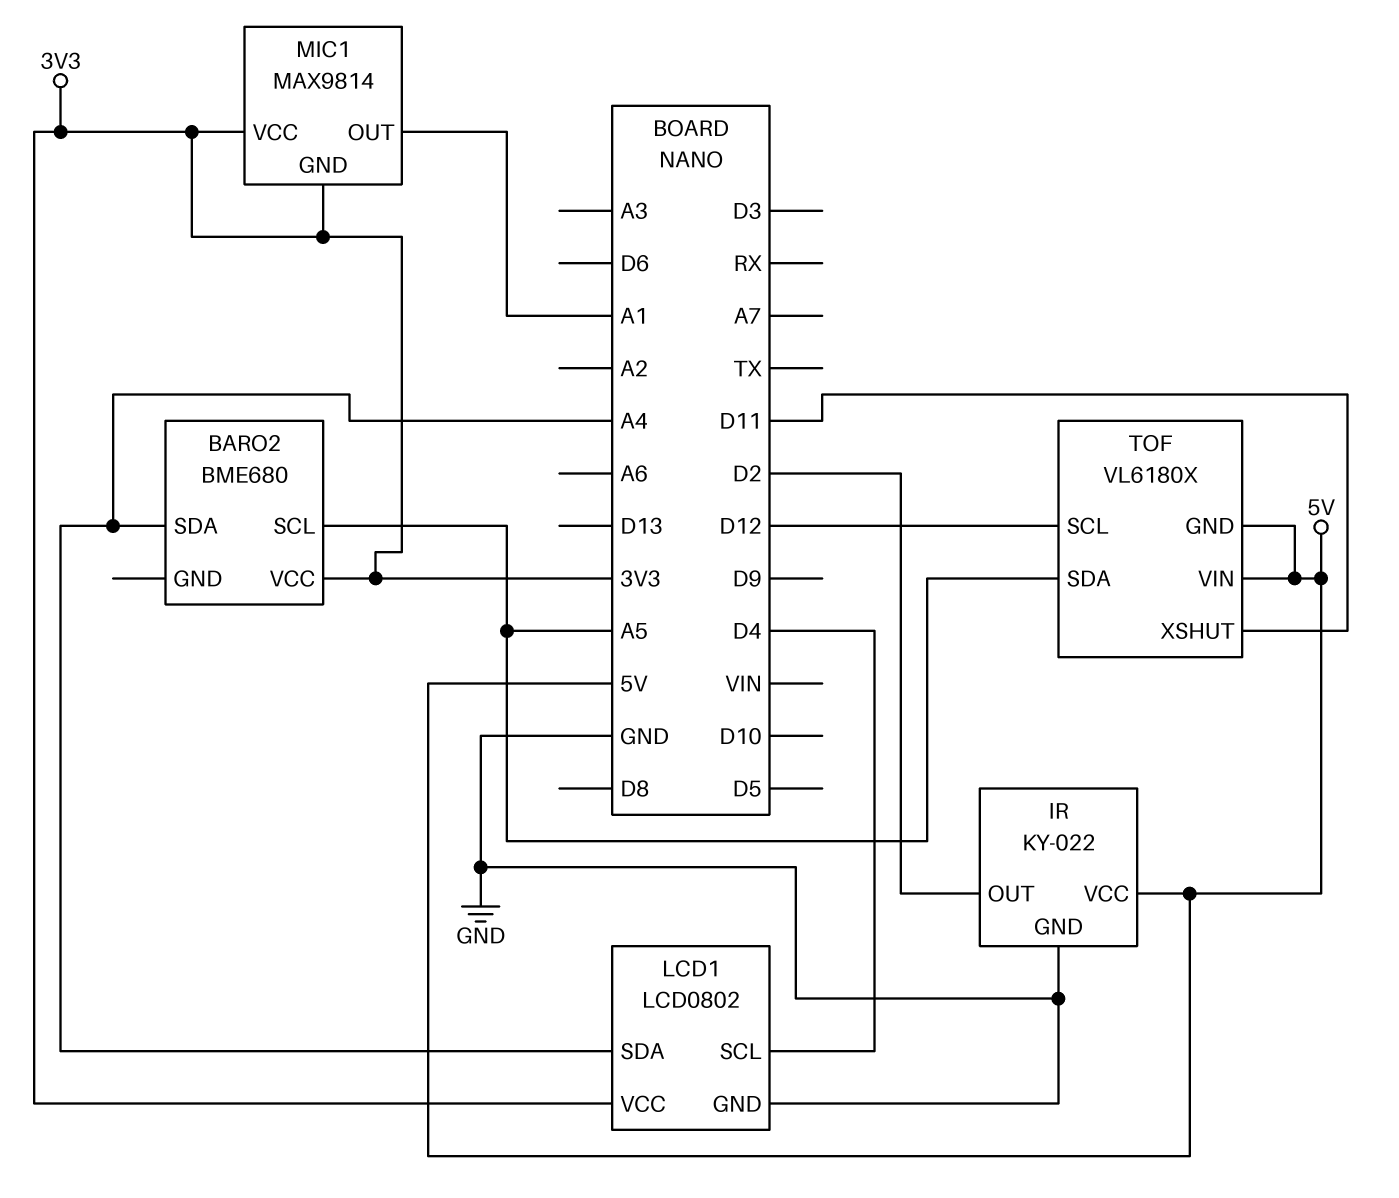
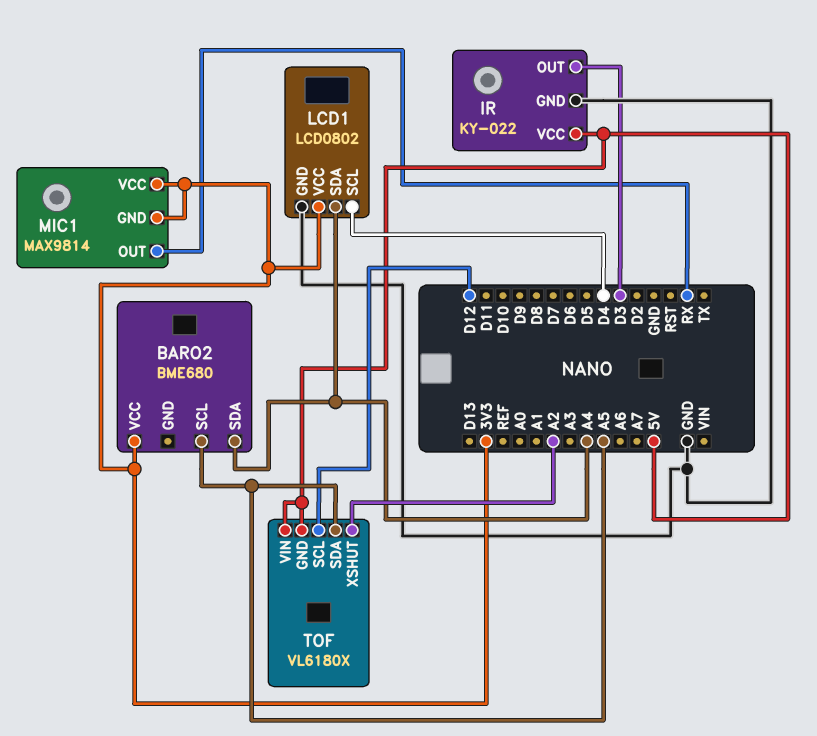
IR pin OUT: D2 -> D3
MIC1 pin OUT: A1 -> RX
TOF pin XSHUT: D11 -> A2

